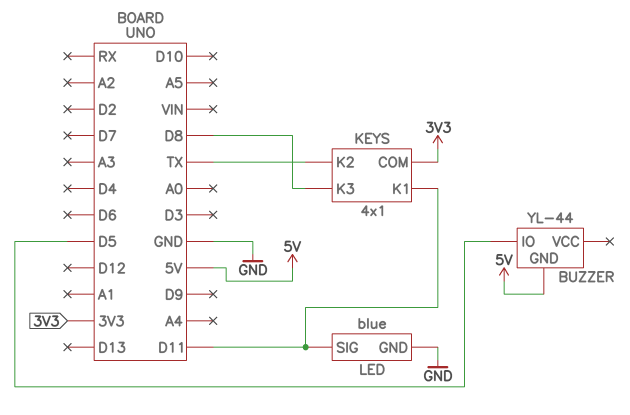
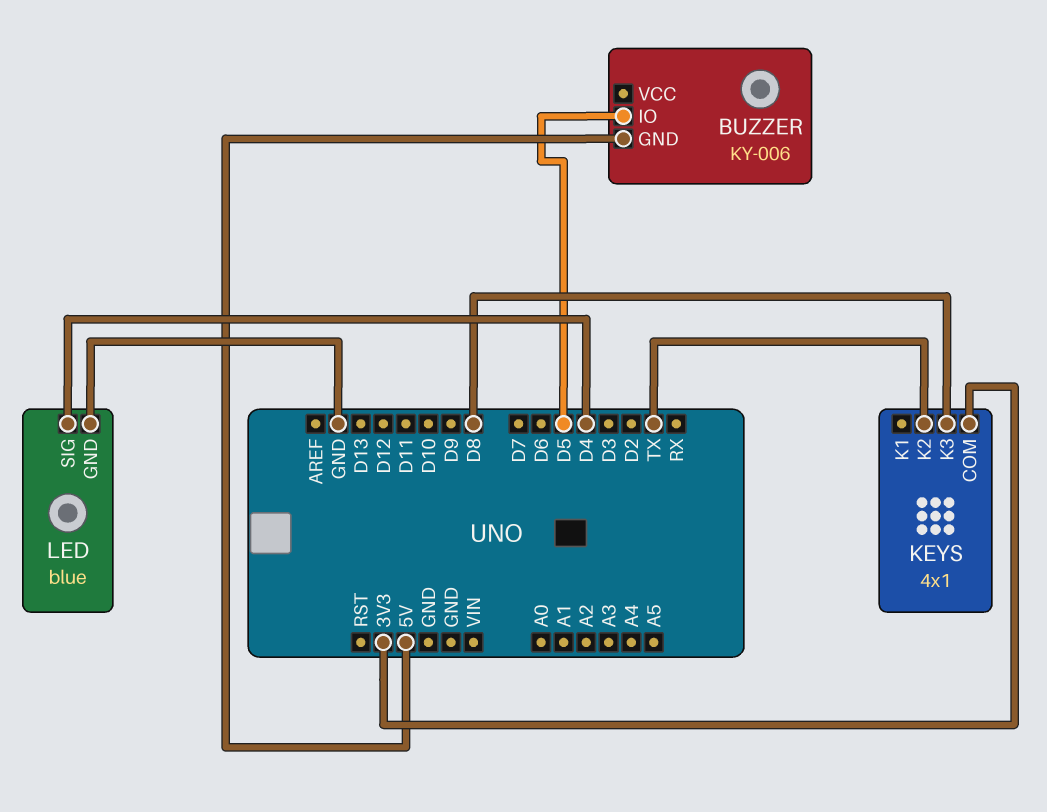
BUZZER: YL-44 -> KY-006
KEYS pin K1: D11 -> none
LED pin SIG: D11 -> D4

